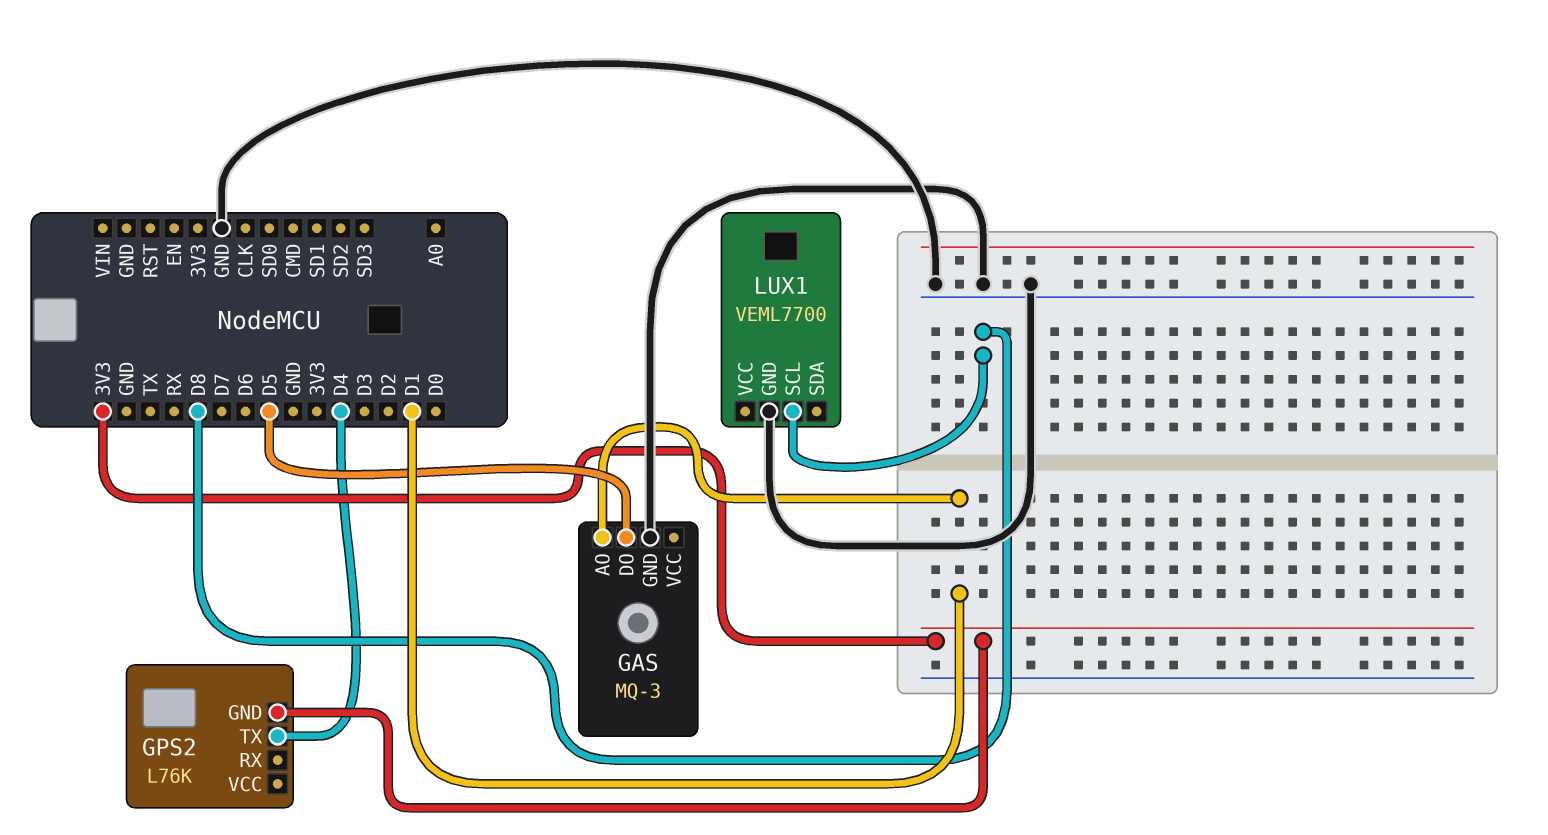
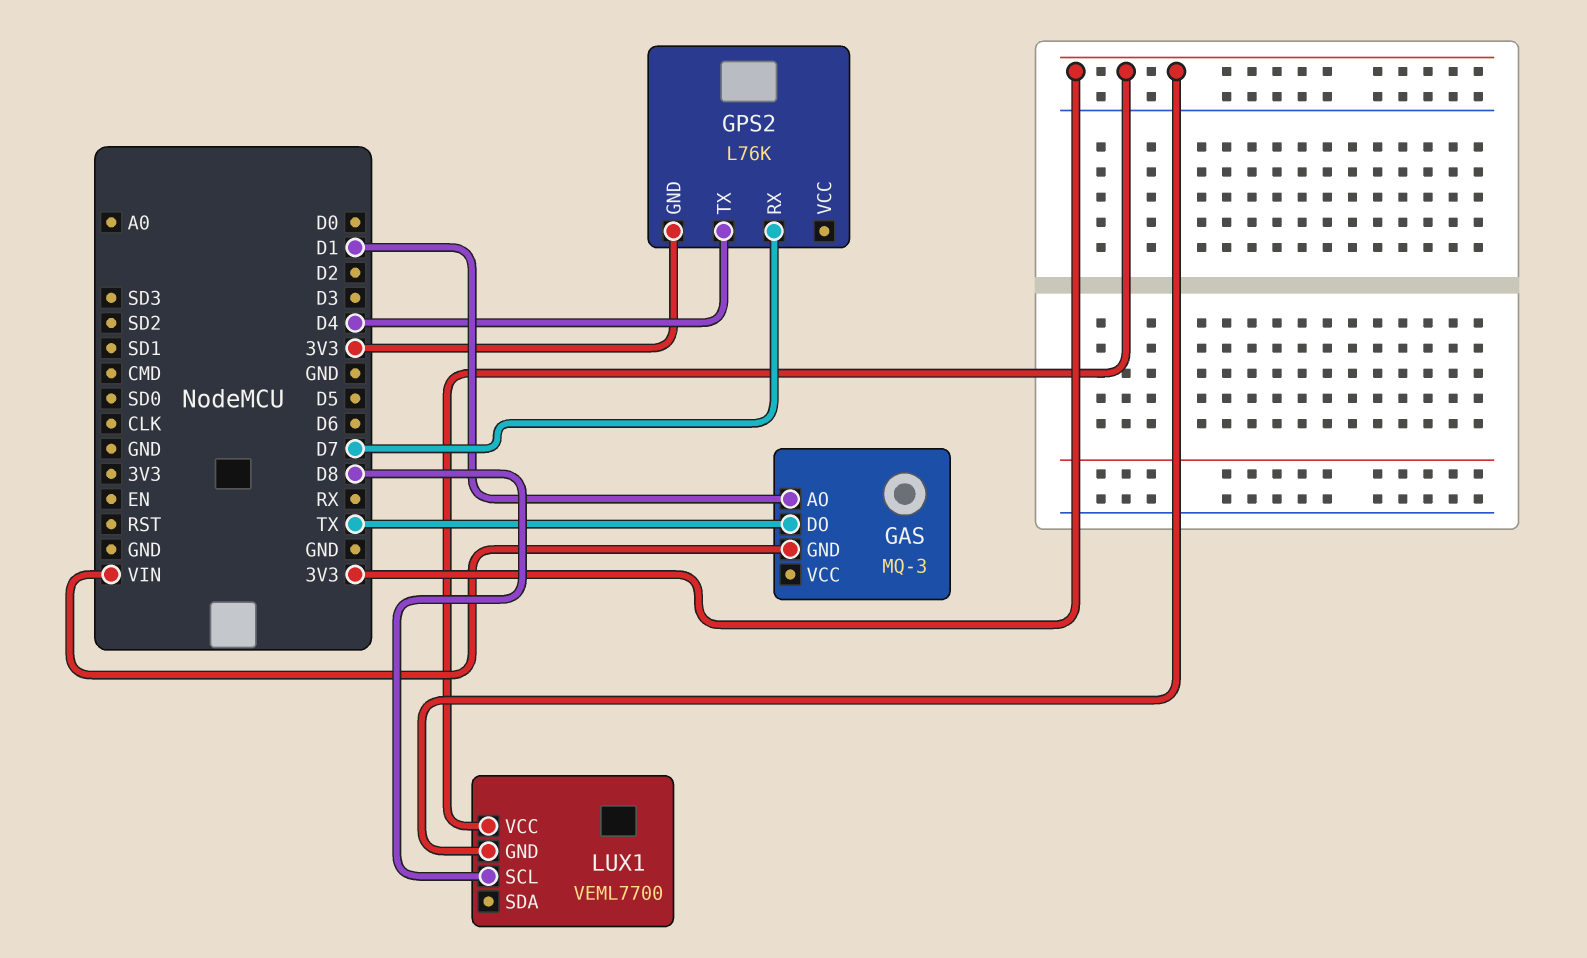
GAS pin DO: D5 -> TX
GAS pin GND: GND -> VIN
GPS2 pin RX: none -> D7
LUX1 pin GND: GND -> 3V3
LUX1 pin VCC: none -> 3V3

